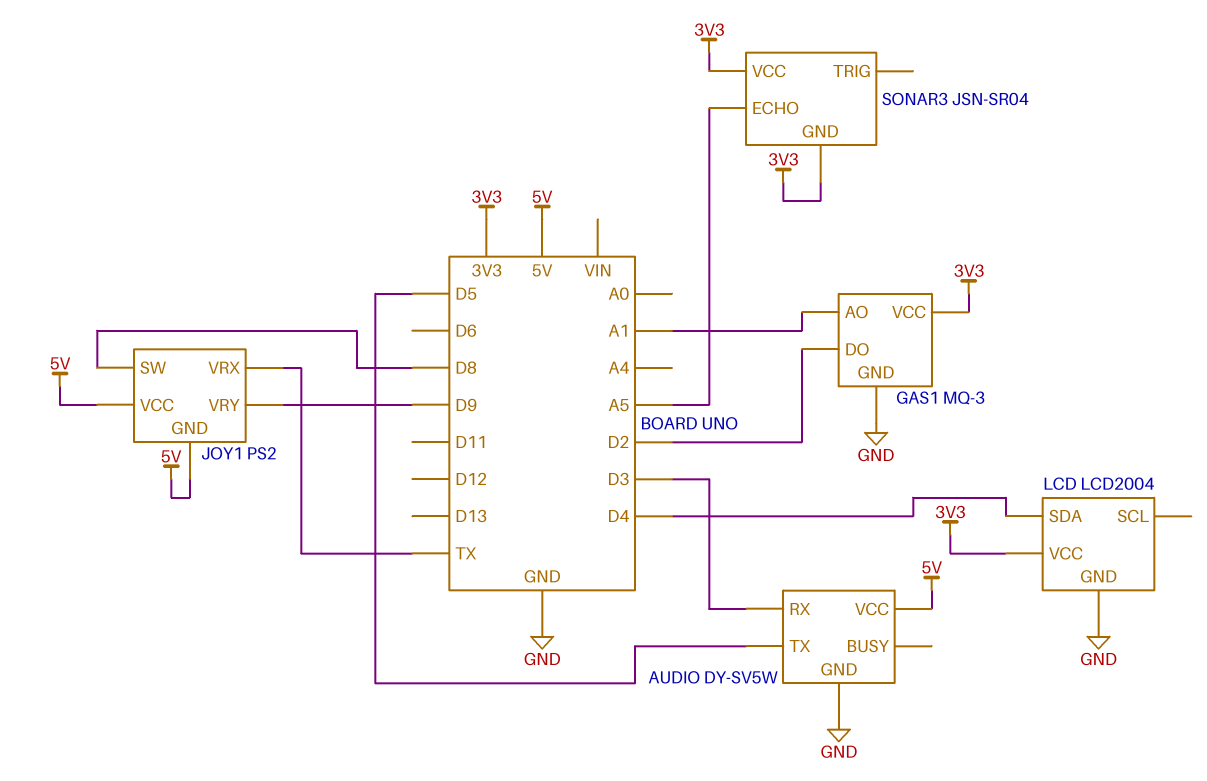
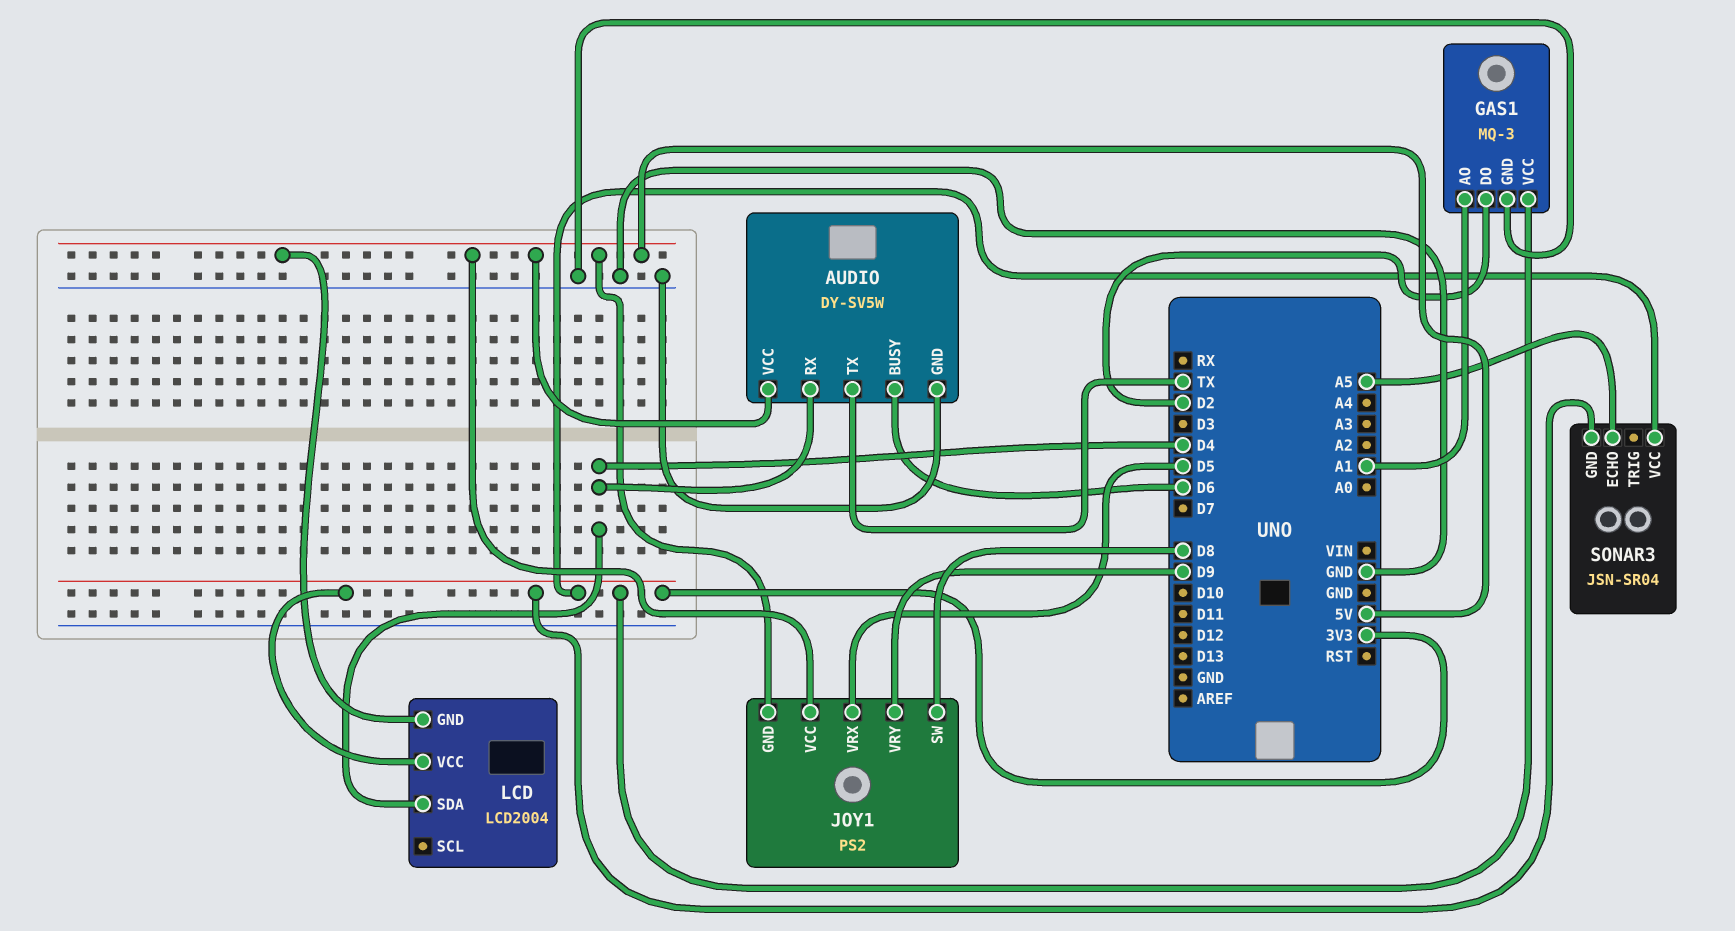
AUDIO pin BUSY: none -> D6
AUDIO pin RX: D3 -> D4
AUDIO pin TX: D5 -> TX
JOY1 pin VRX: TX -> D5
LCD pin GND: GND -> 5V

